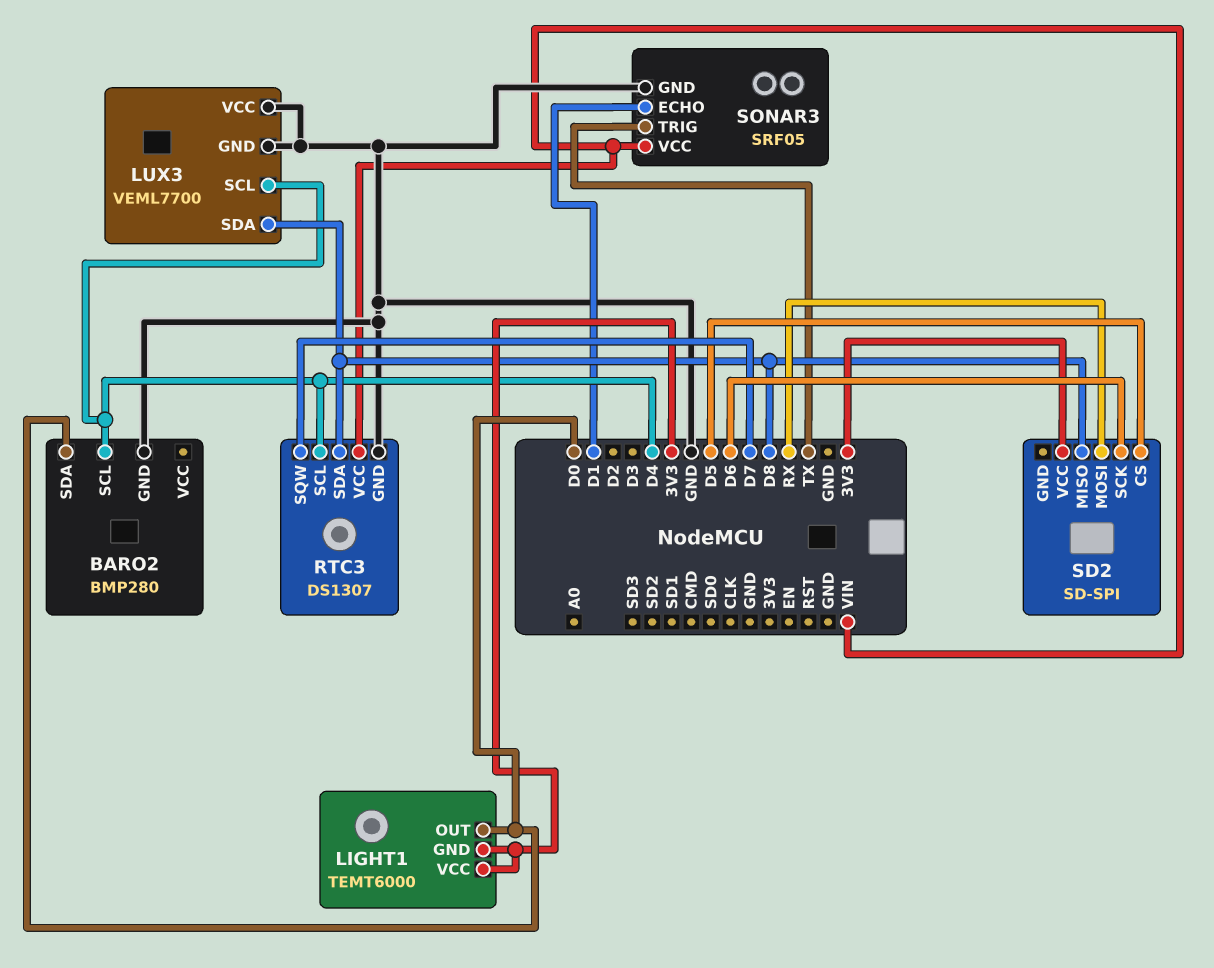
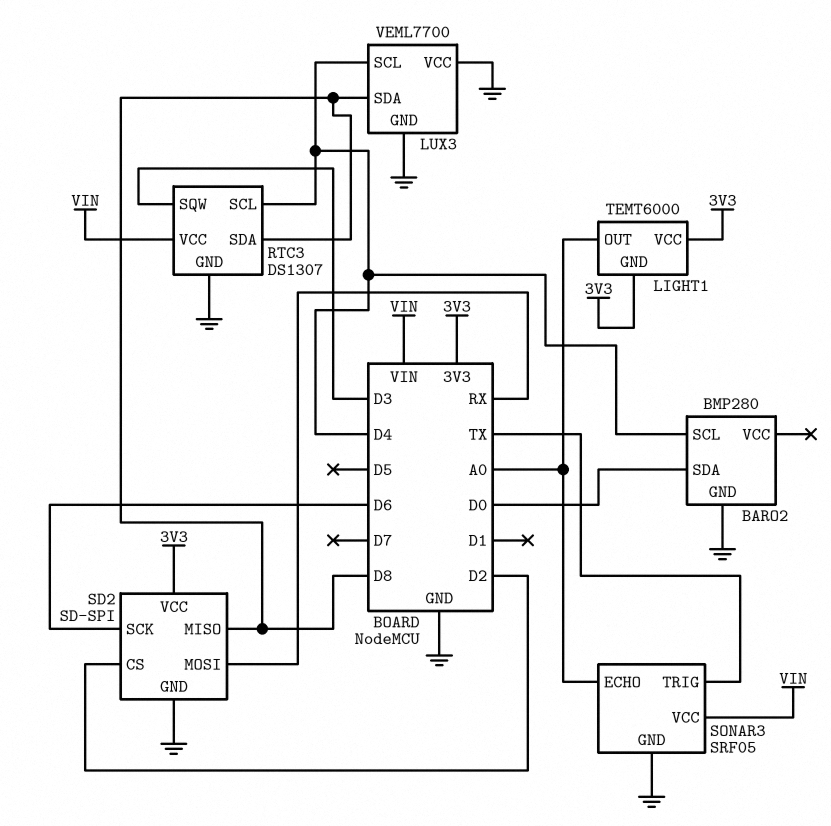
LIGHT1 pin OUT: D0 -> A0
RTC3 pin SQW: D7 -> D3
SD2 pin CS: D5 -> D2
SD2 pin GND: none -> GND
SONAR3 pin ECHO: D1 -> A0

